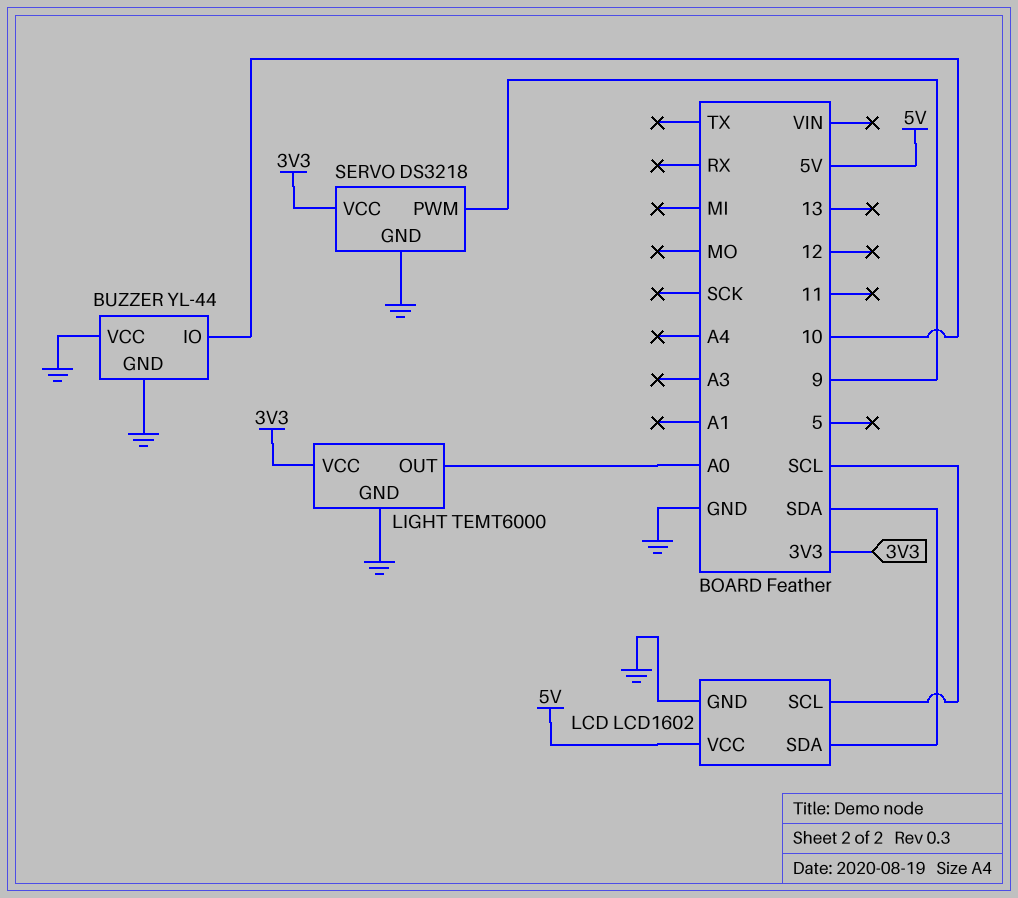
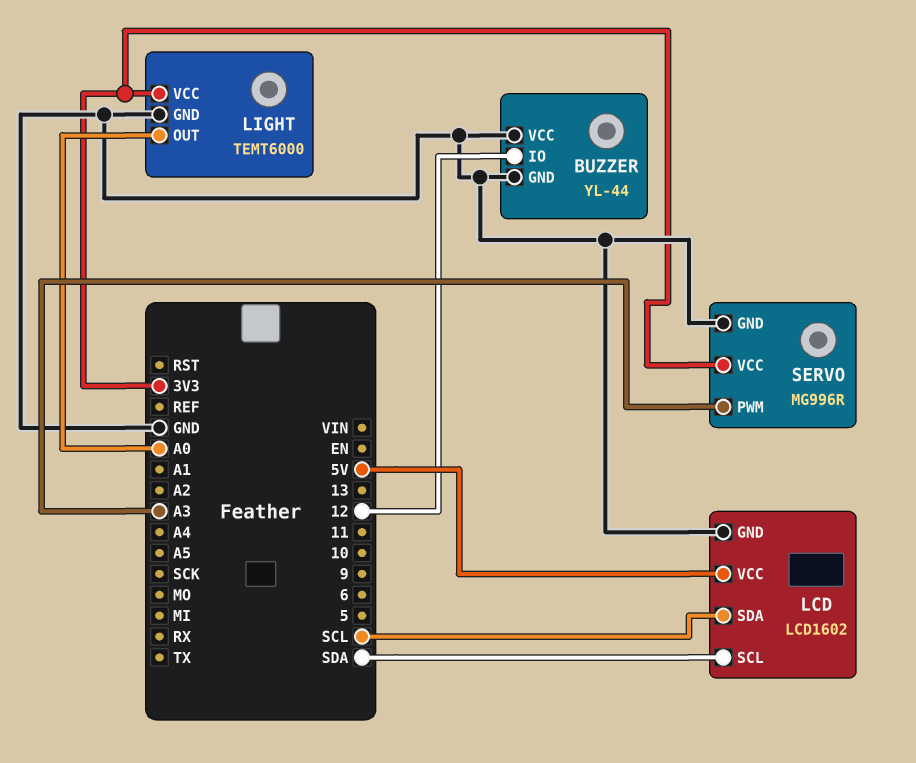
BUZZER pin IO: 10 -> 12
LCD pin SCL: SCL -> SDA
LCD pin SDA: SDA -> SCL
SERVO: DS3218 -> MG996R
SERVO pin PWM: 9 -> A3

